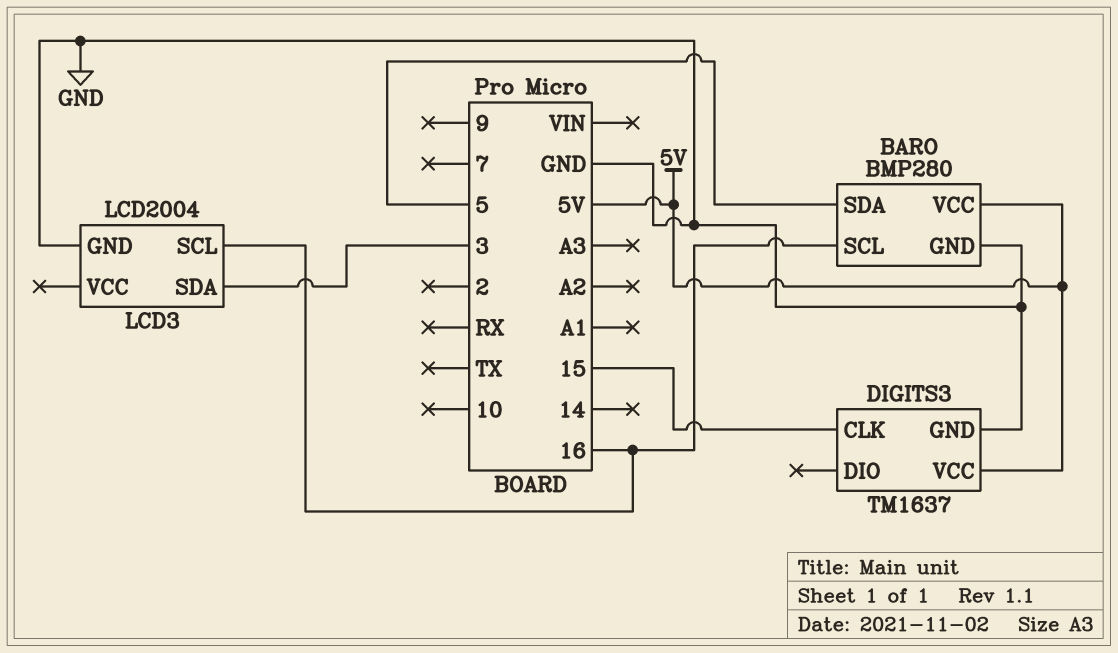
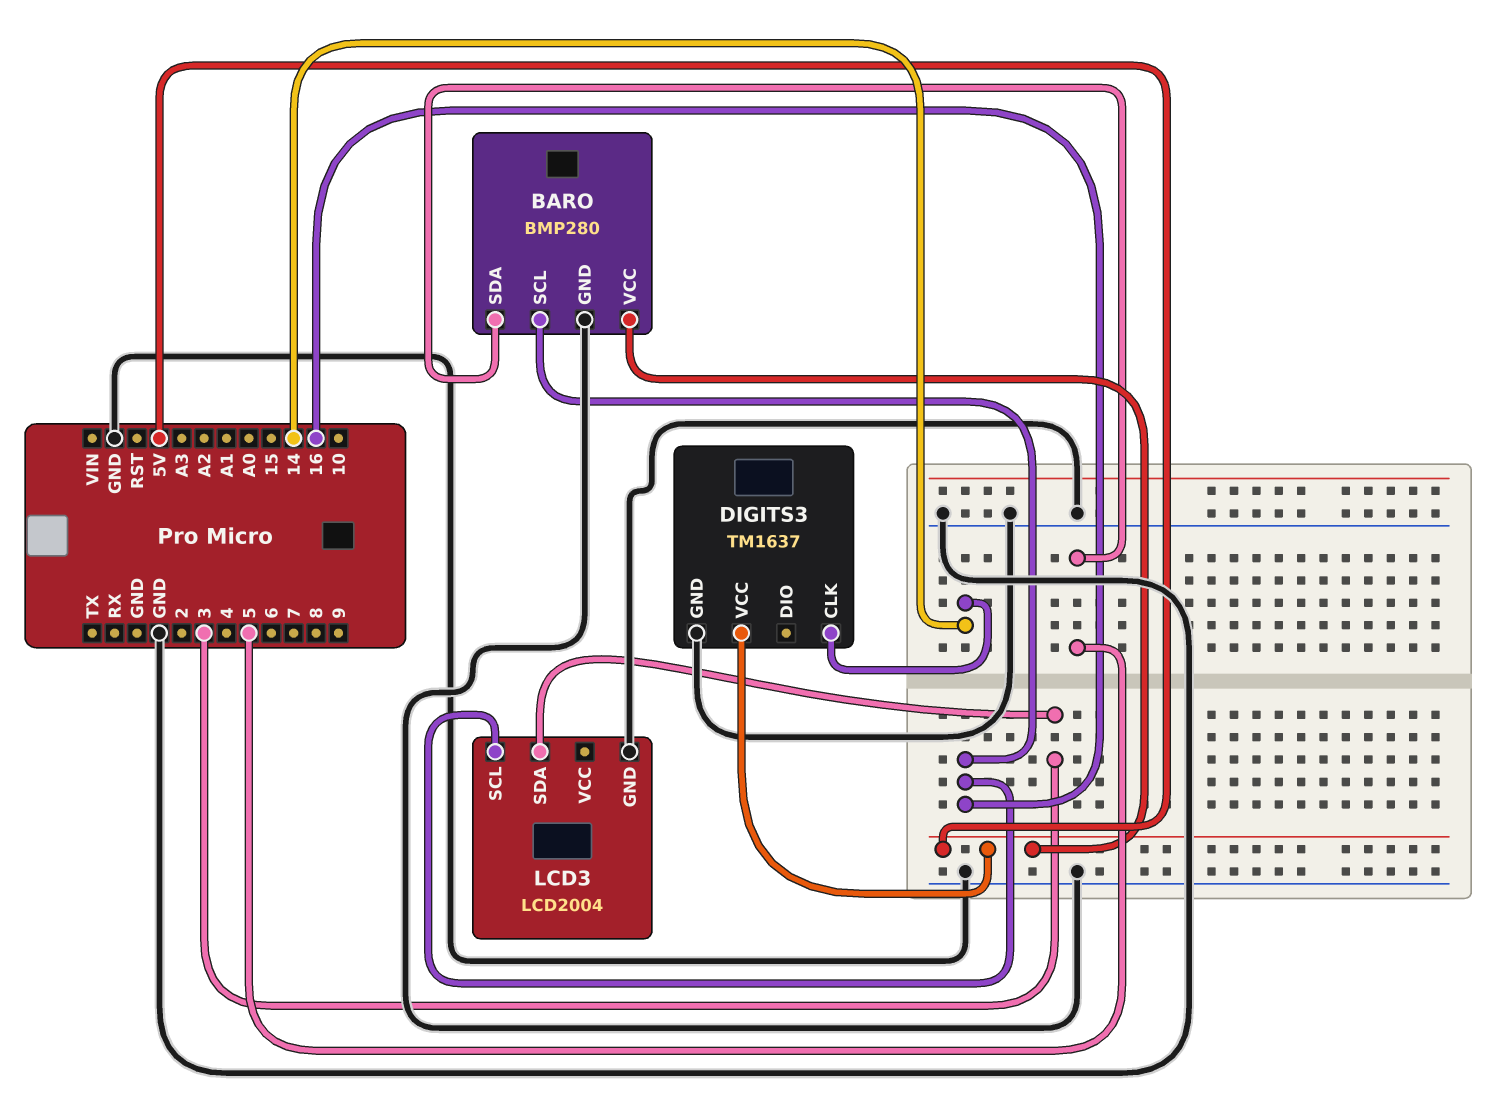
DIGITS3 pin CLK: 15 -> 14

